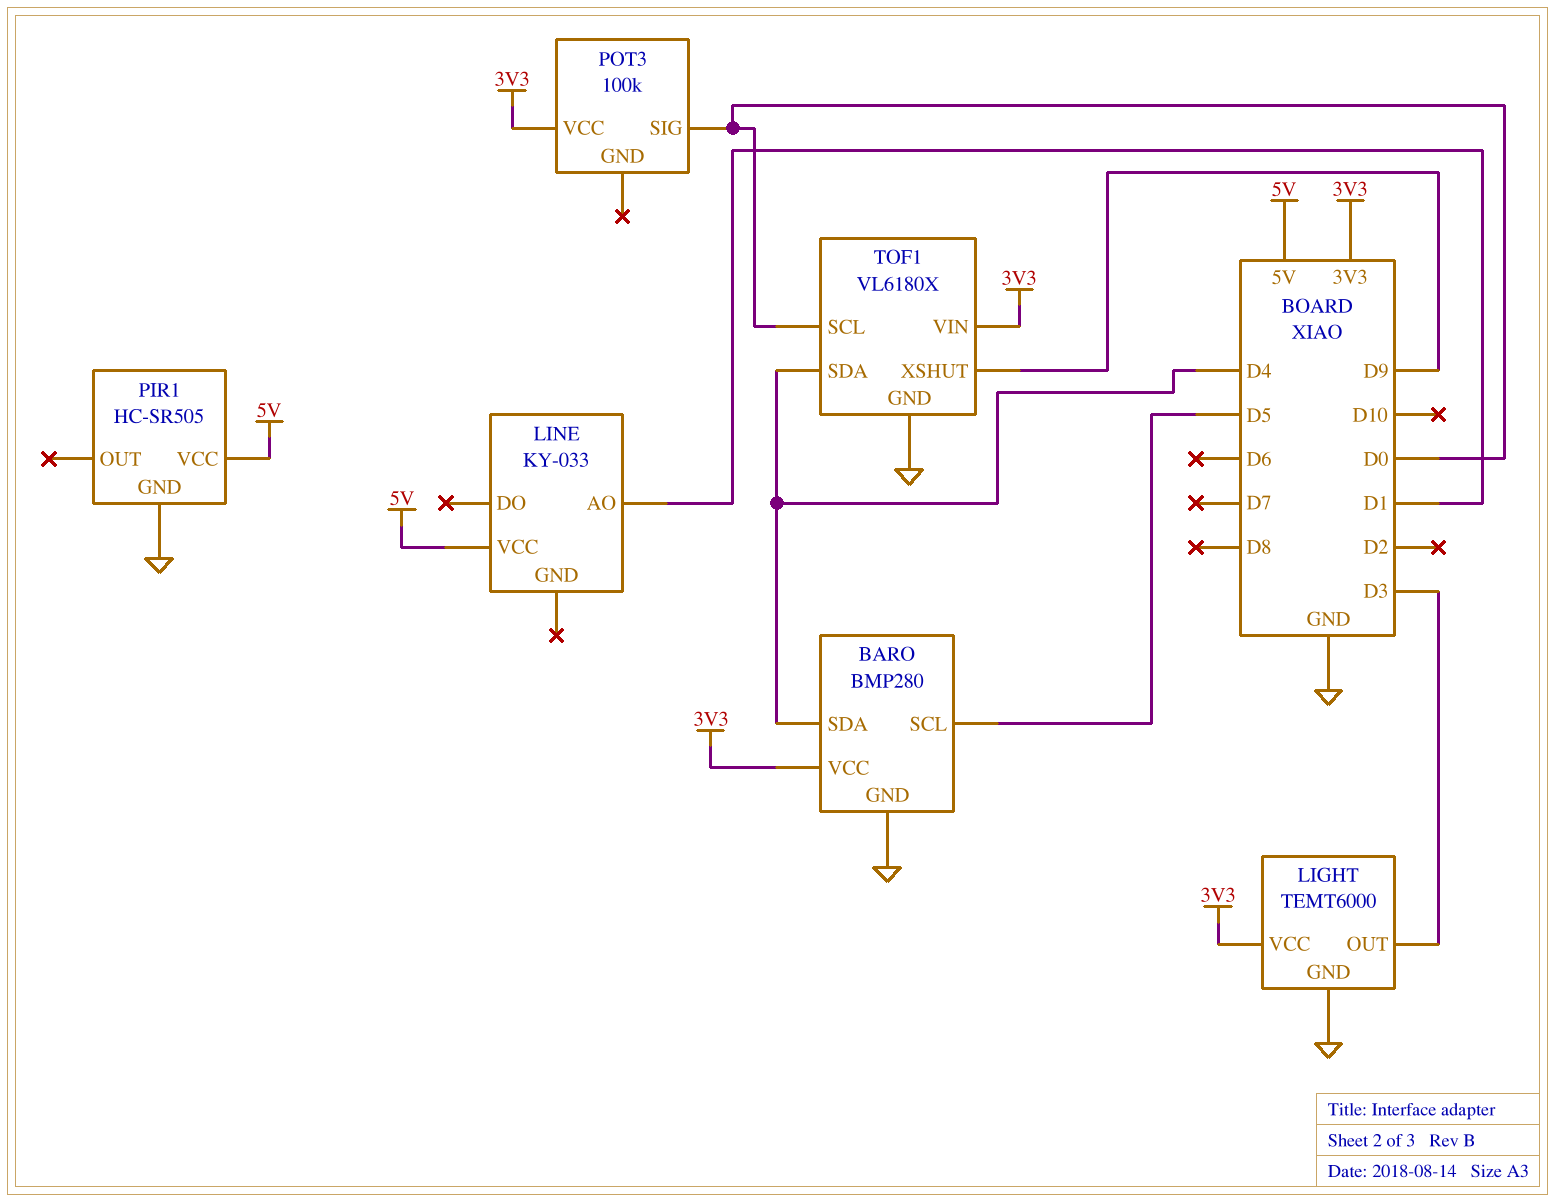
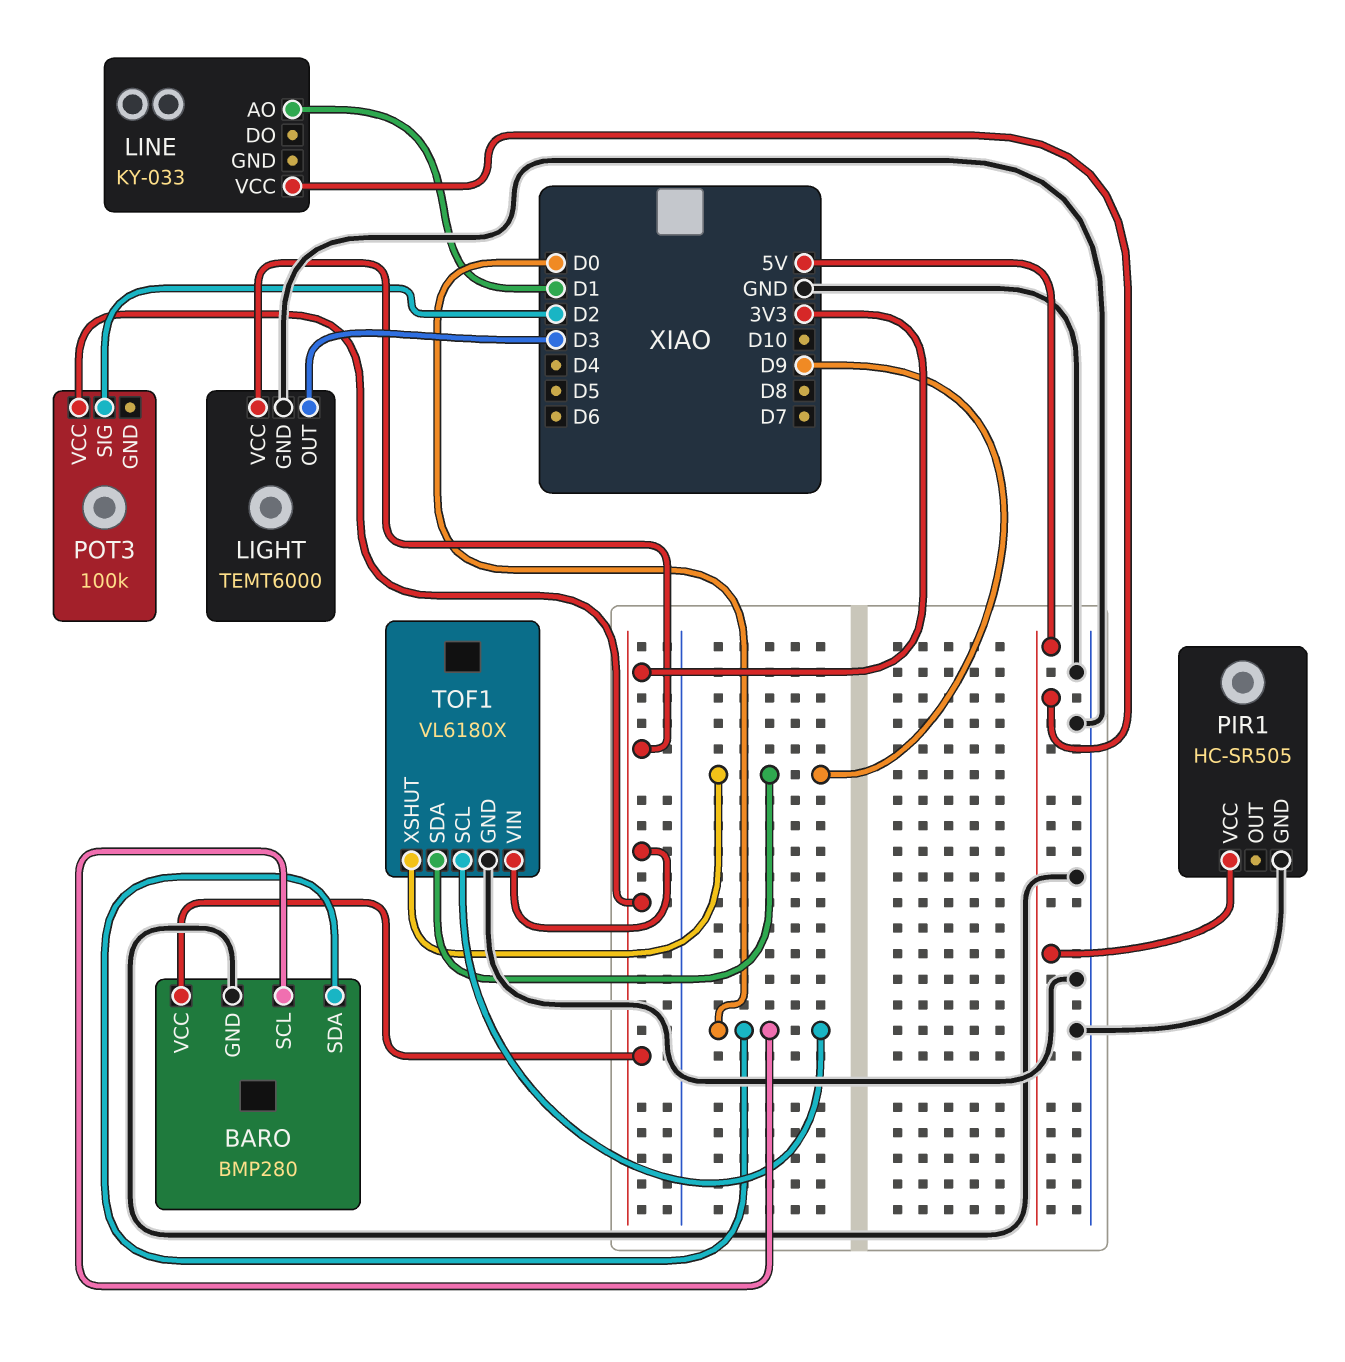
BARO pin SCL: D5 -> D0
BARO pin SDA: D4 -> D0
POT3 pin SIG: D0 -> D2
TOF1 pin SDA: D4 -> D9

